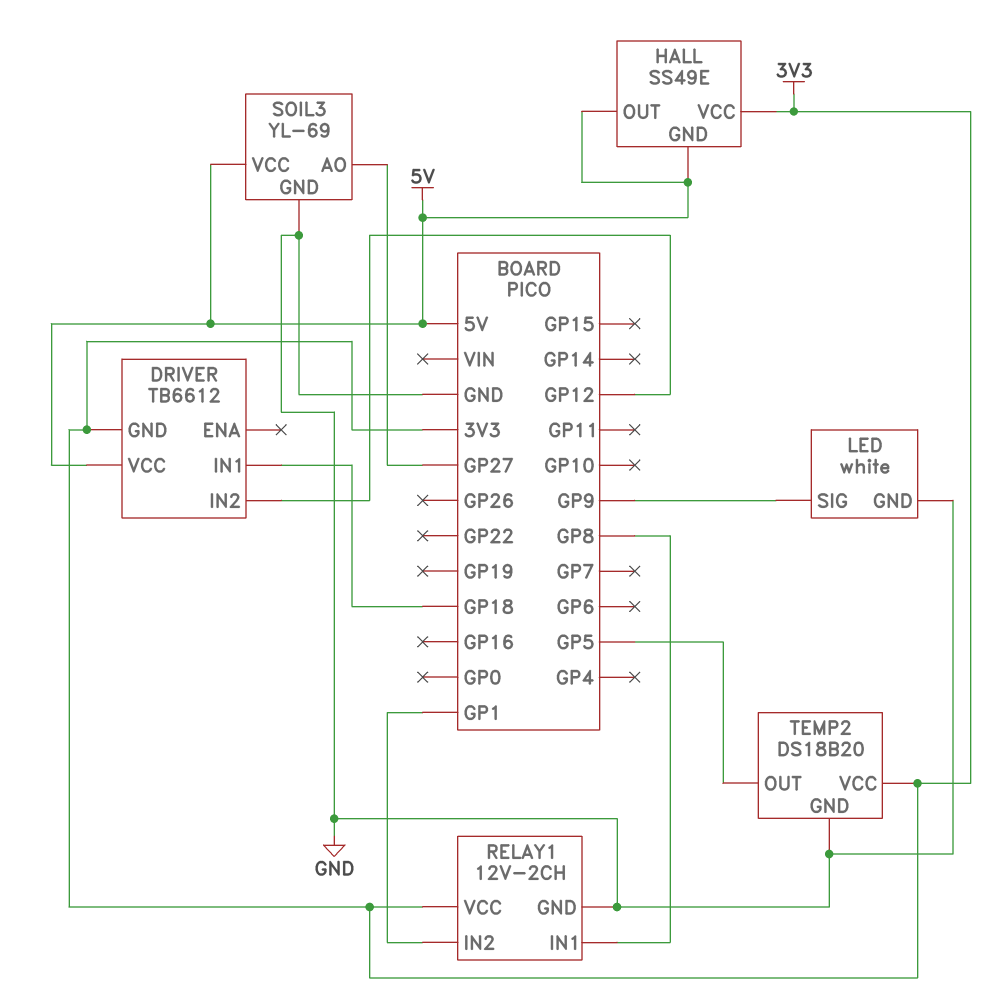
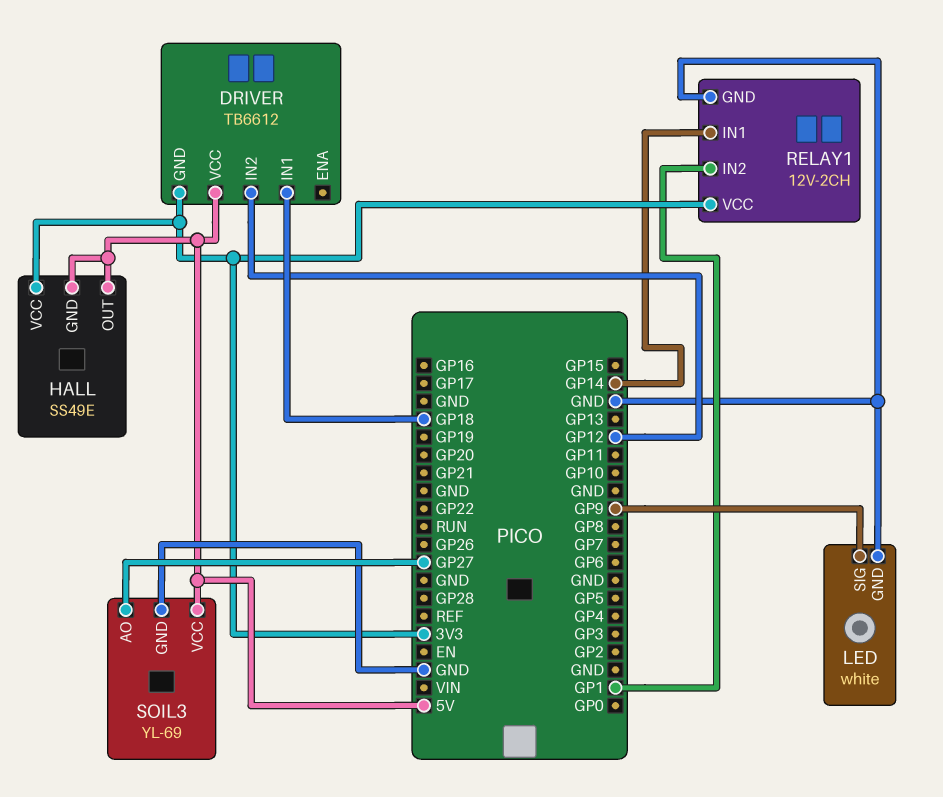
RELAY1 pin IN1: GP8 -> GP14
TEMP2: DS18B20 -> none
TEMP2 pin GND: GND -> none
TEMP2 pin OUT: GP5 -> none
TEMP2 pin VCC: 3V3 -> none

